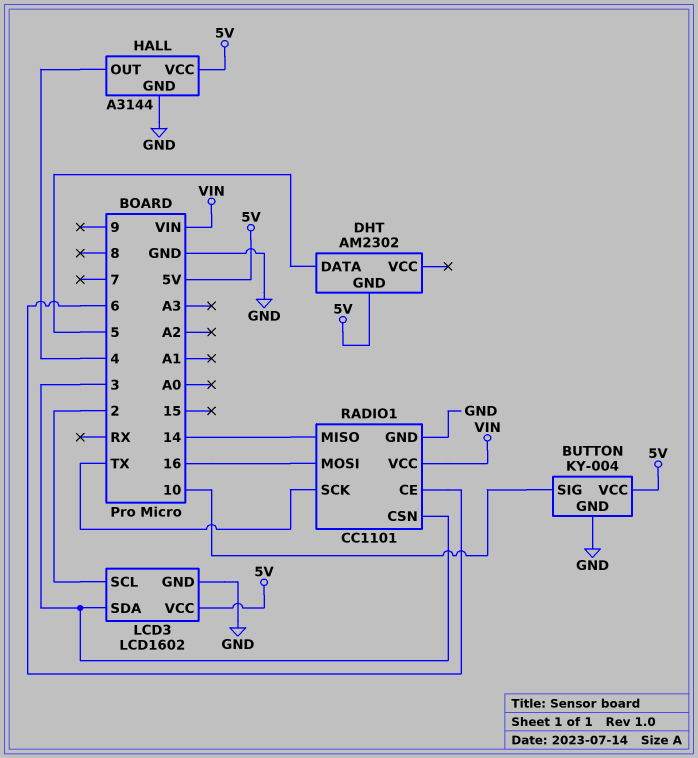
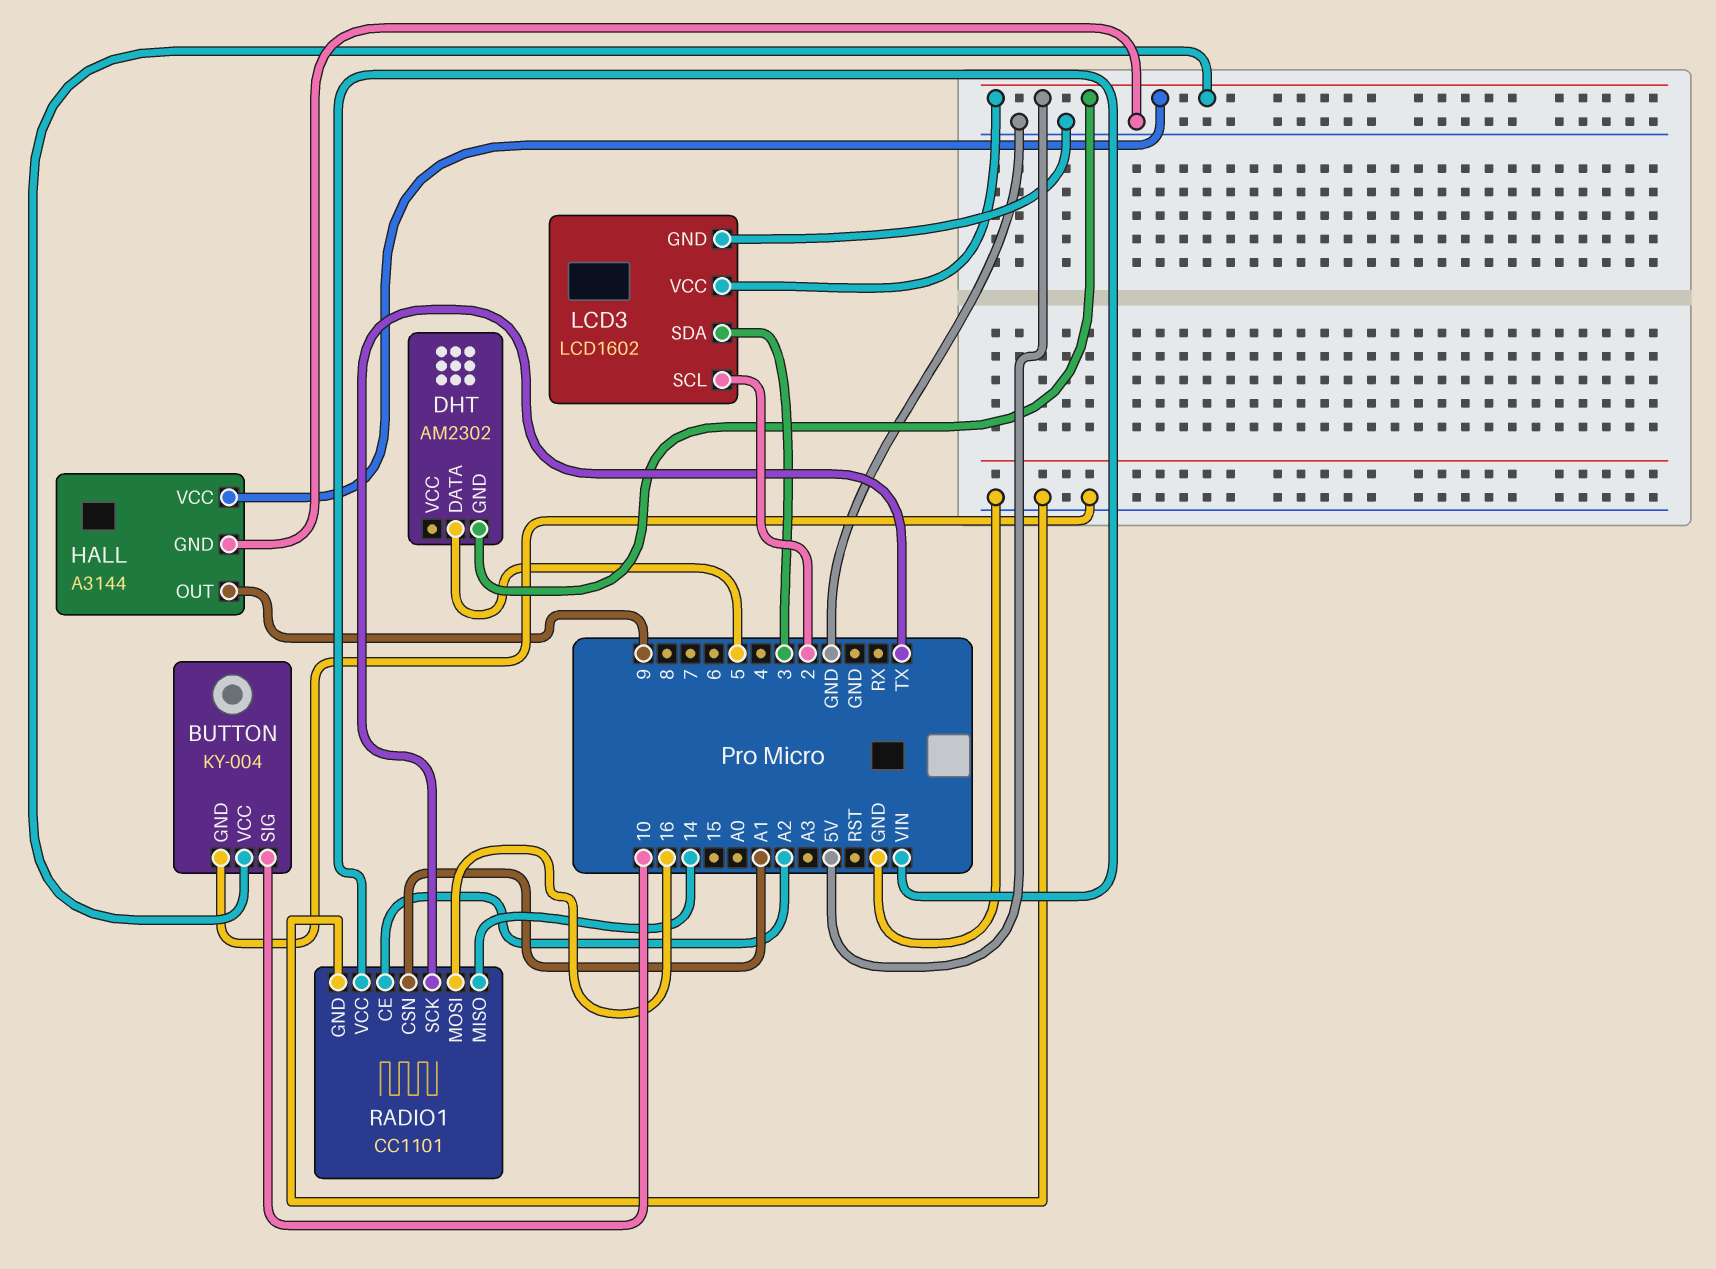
HALL pin OUT: 4 -> 9
RADIO1 pin CE: 6 -> A2
RADIO1 pin CSN: 3 -> A1

